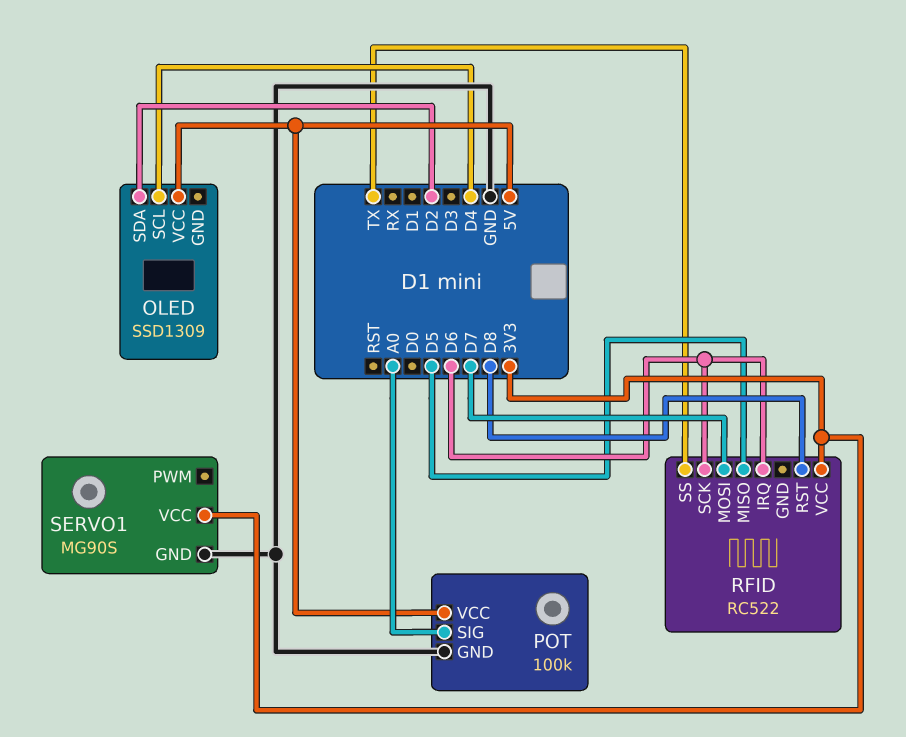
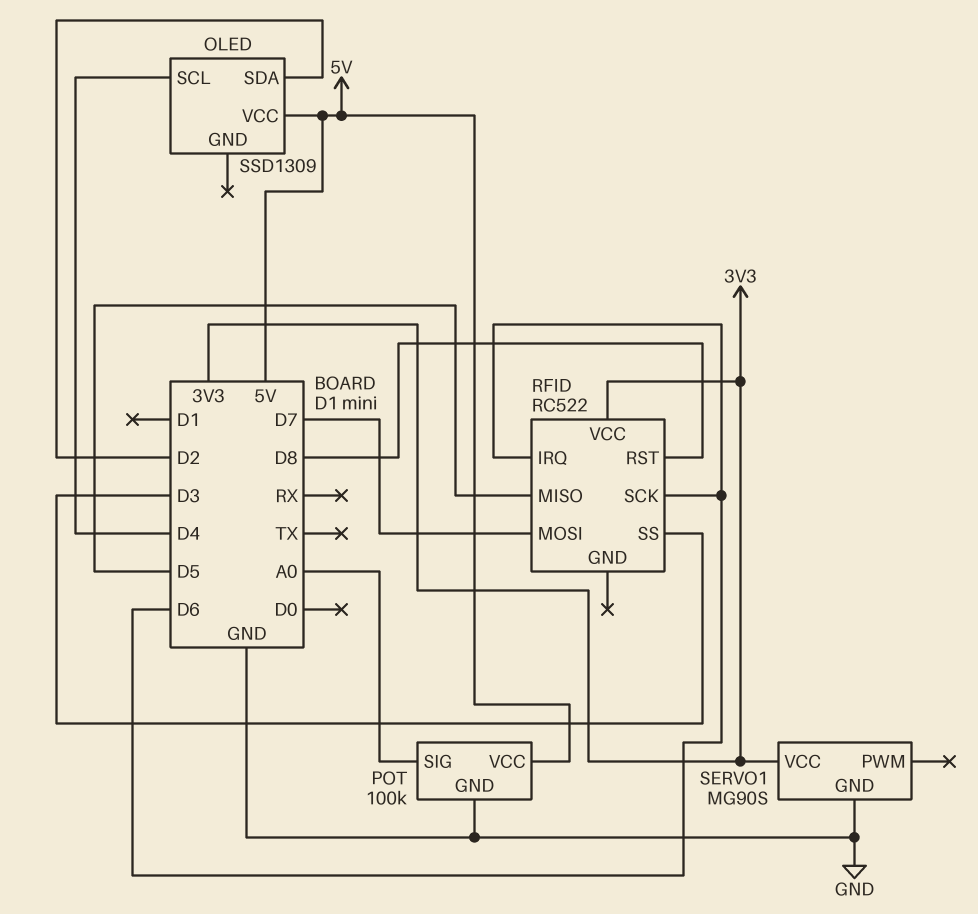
RFID pin SS: TX -> D3

